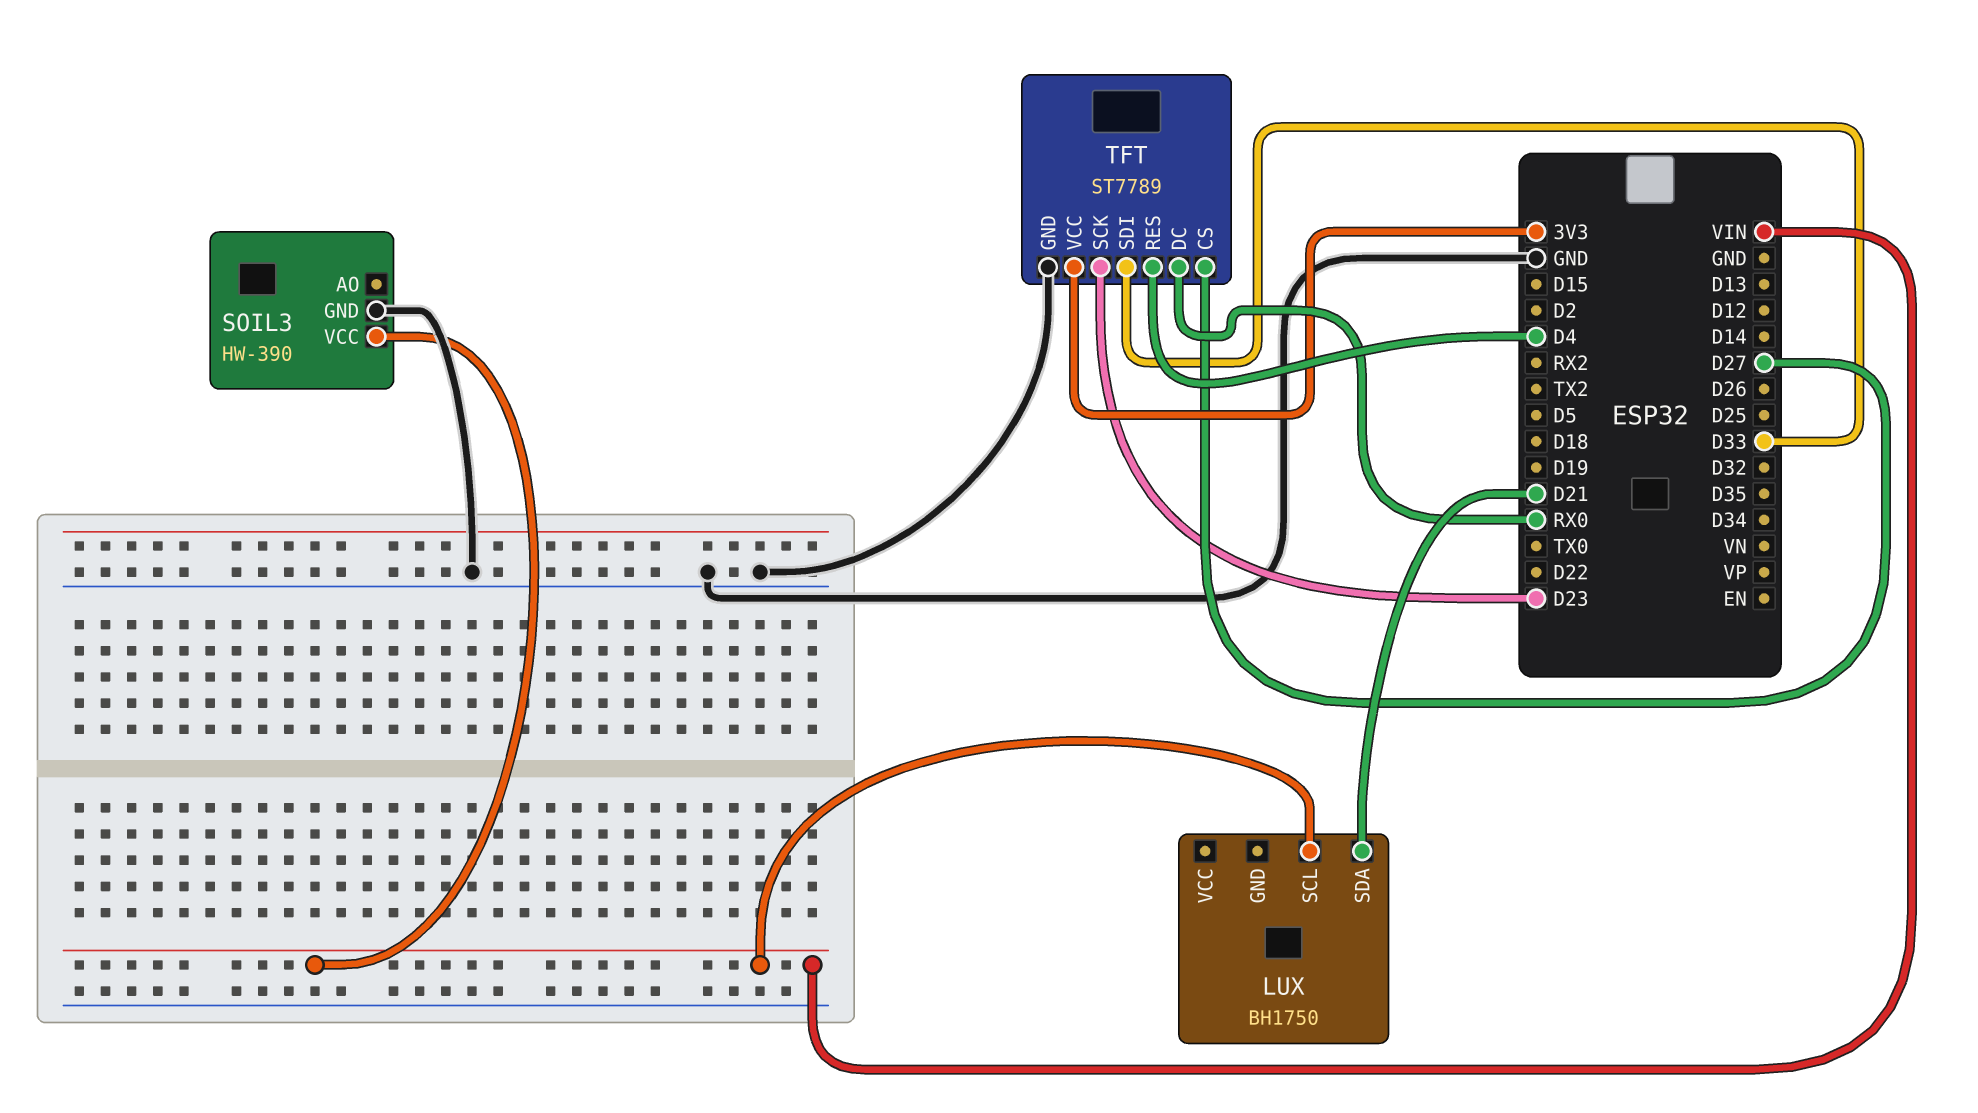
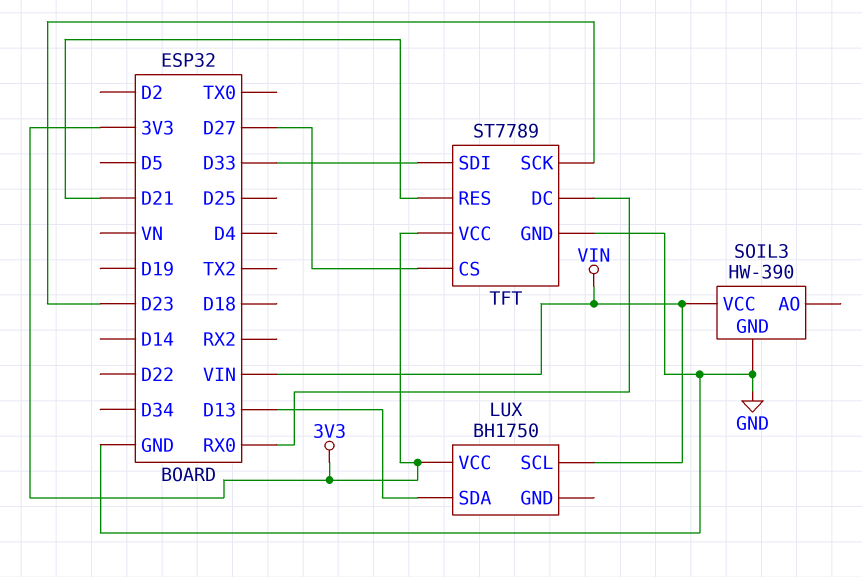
LUX pin SDA: D21 -> D13
LUX pin VCC: none -> 3V3
TFT pin RES: D4 -> D21

